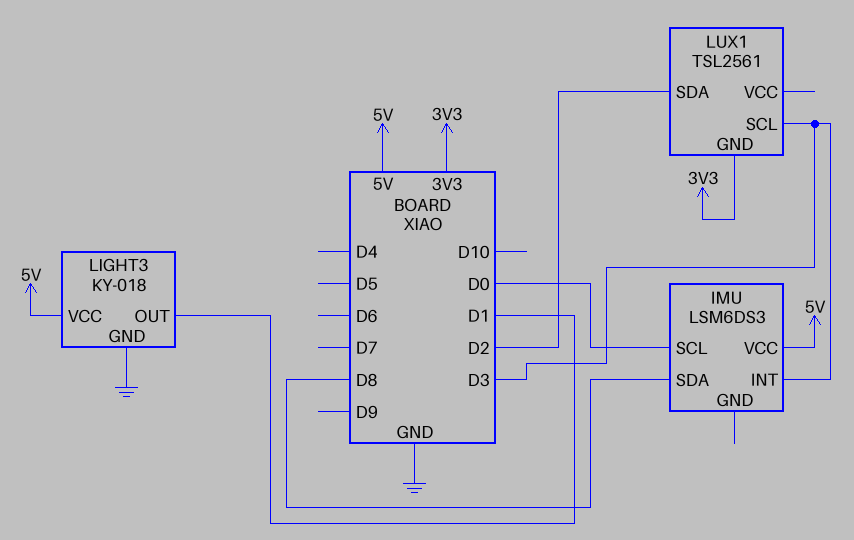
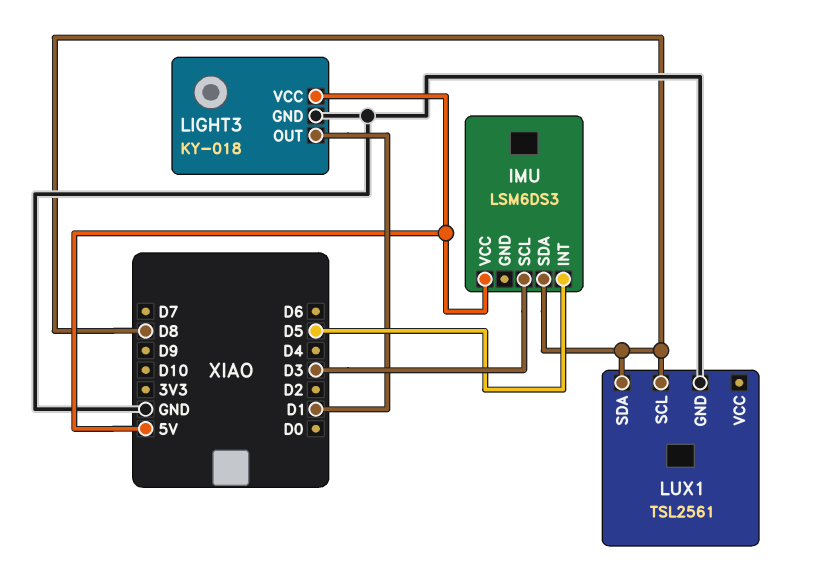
IMU pin INT: D3 -> D5
IMU pin SCL: D0 -> D3
LUX1 pin GND: 3V3 -> GND
LUX1 pin SCL: D3 -> D8
LUX1 pin SDA: D2 -> D8

